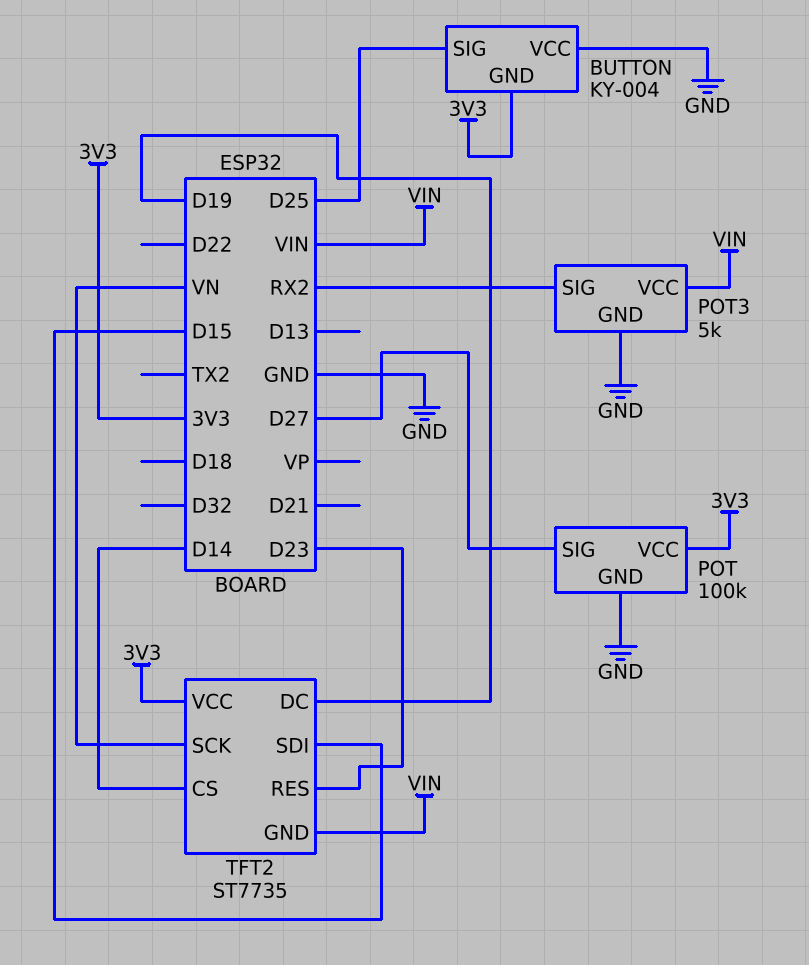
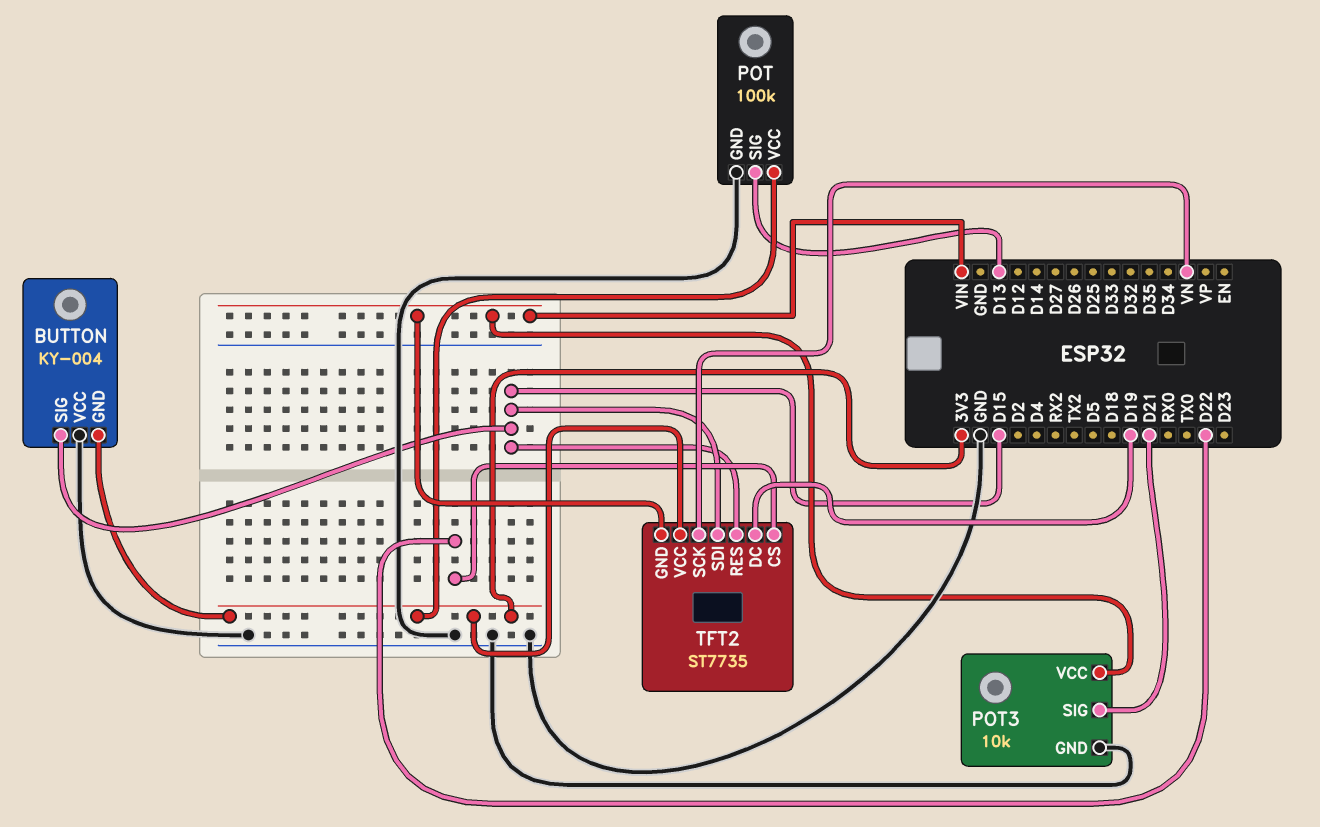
BUTTON pin SIG: D25 -> D15
POT pin SIG: D27 -> D13
POT3: 5k -> 10k
POT3 pin SIG: RX2 -> D21
TFT2 pin CS: D14 -> D22
TFT2 pin RES: D23 -> D15

